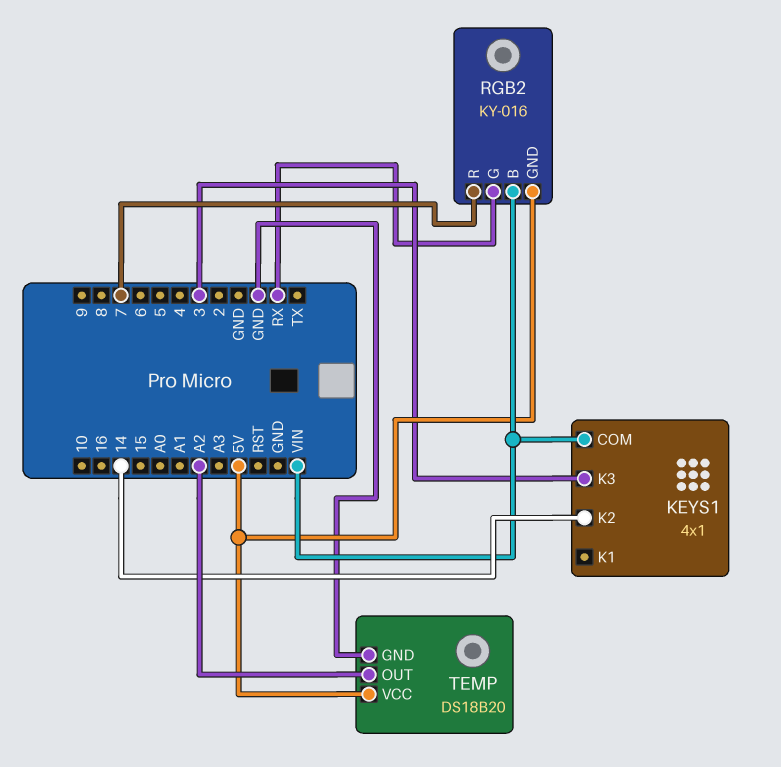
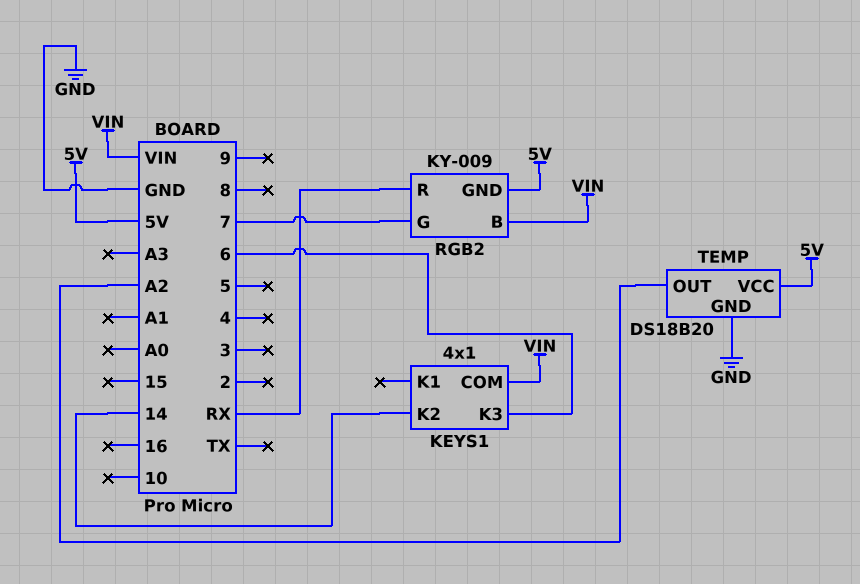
KEYS1 pin K3: 3 -> 6
RGB2: KY-016 -> KY-009
RGB2 pin G: RX -> 7
RGB2 pin R: 7 -> RX

